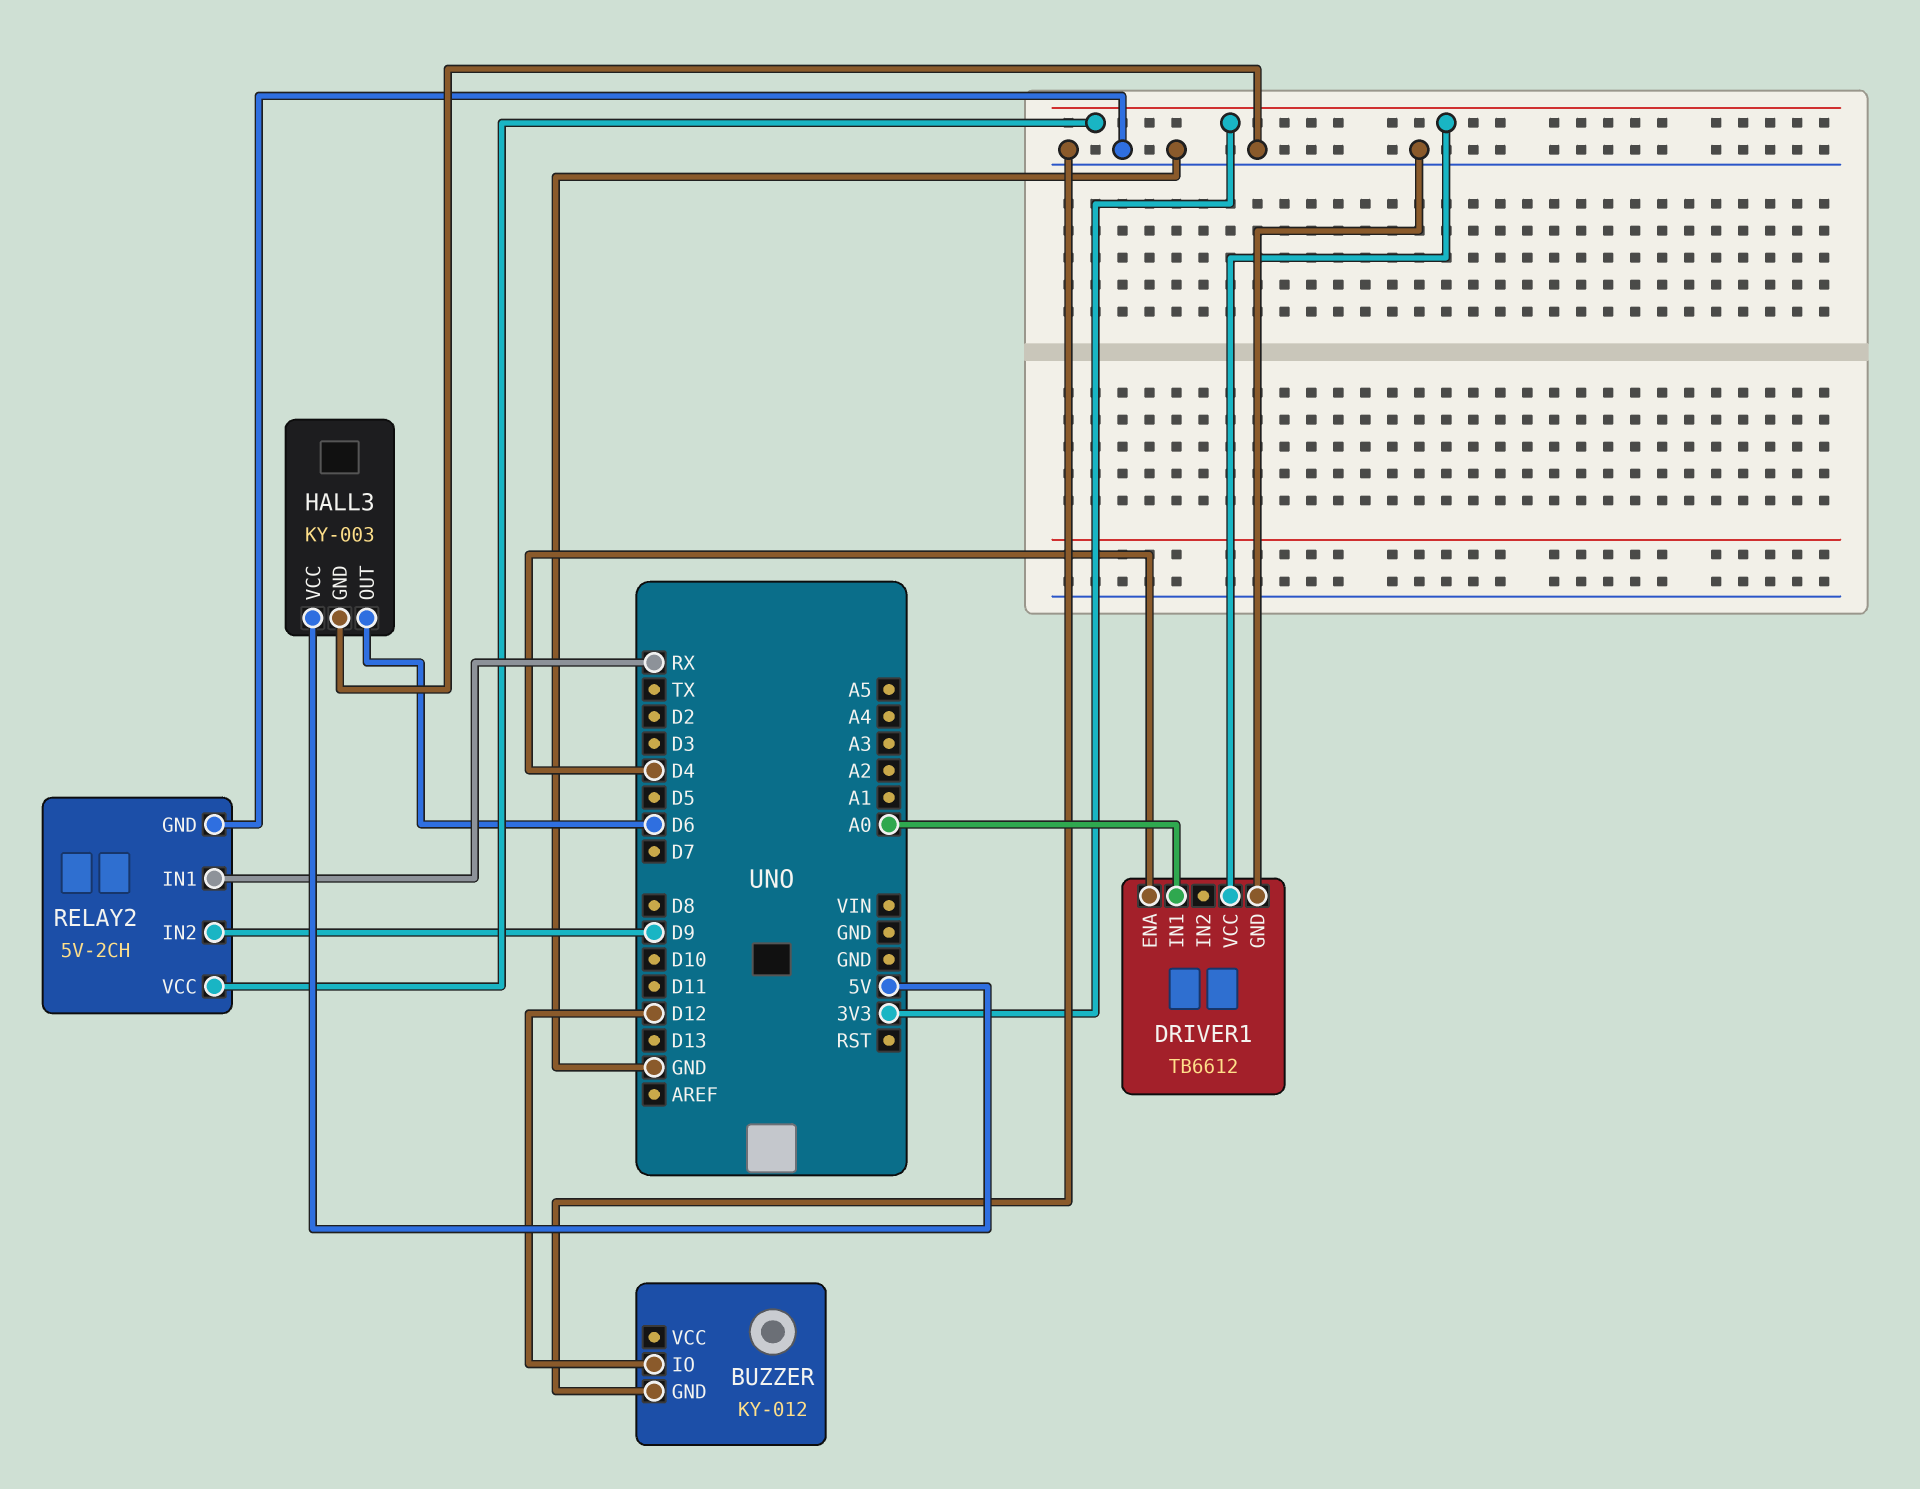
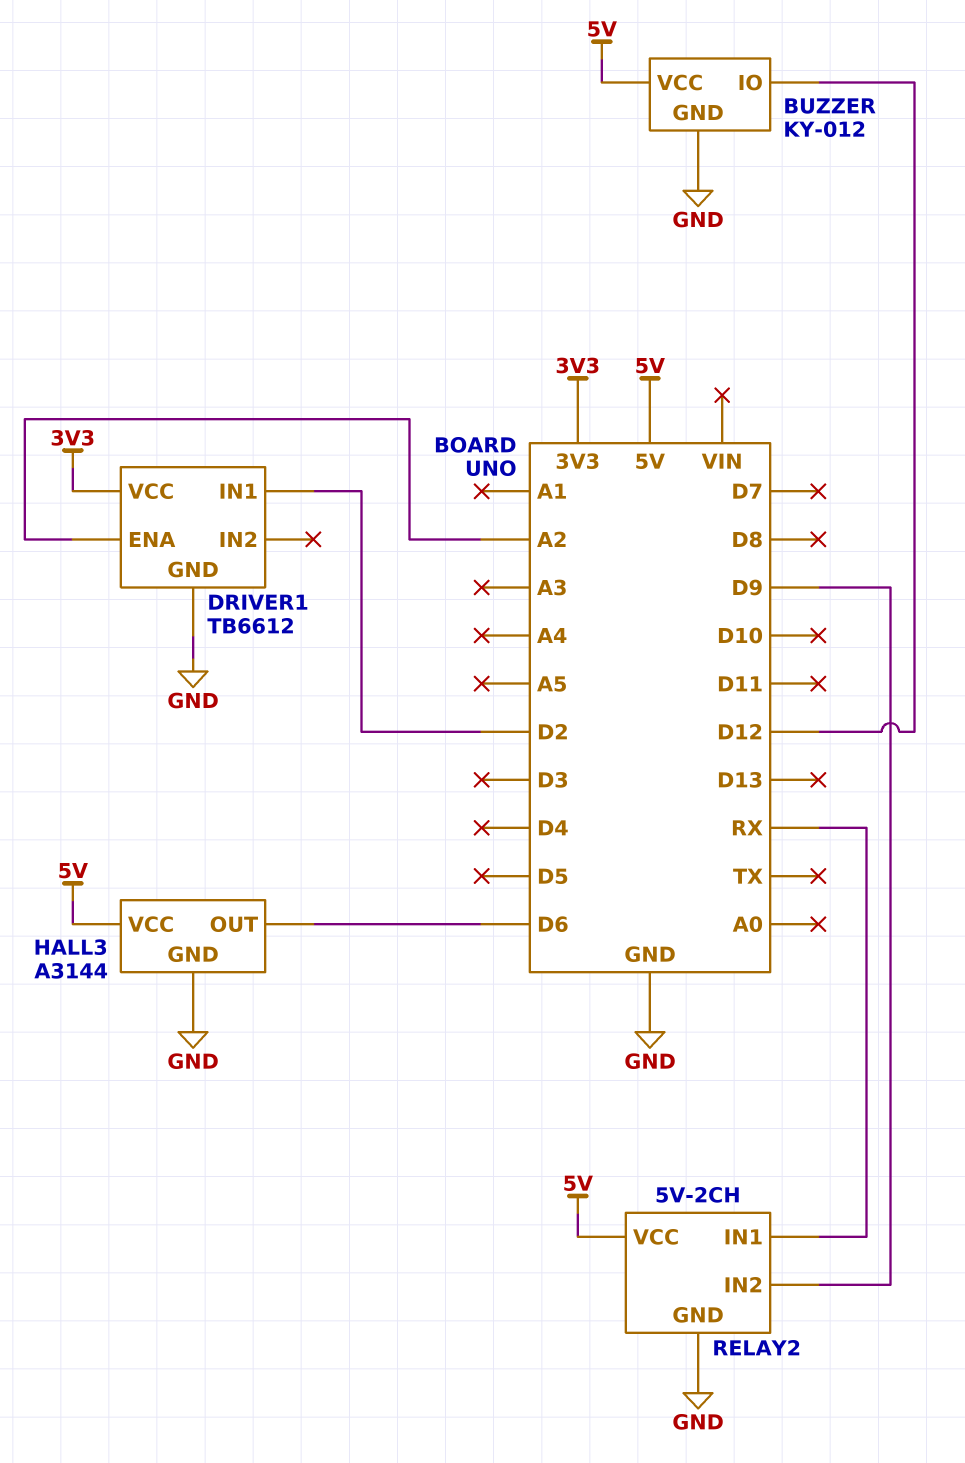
BUZZER pin VCC: none -> 5V
DRIVER1 pin ENA: D4 -> A2
DRIVER1 pin IN1: A0 -> D2
HALL3: KY-003 -> A3144
RELAY2 pin VCC: 3V3 -> 5V

